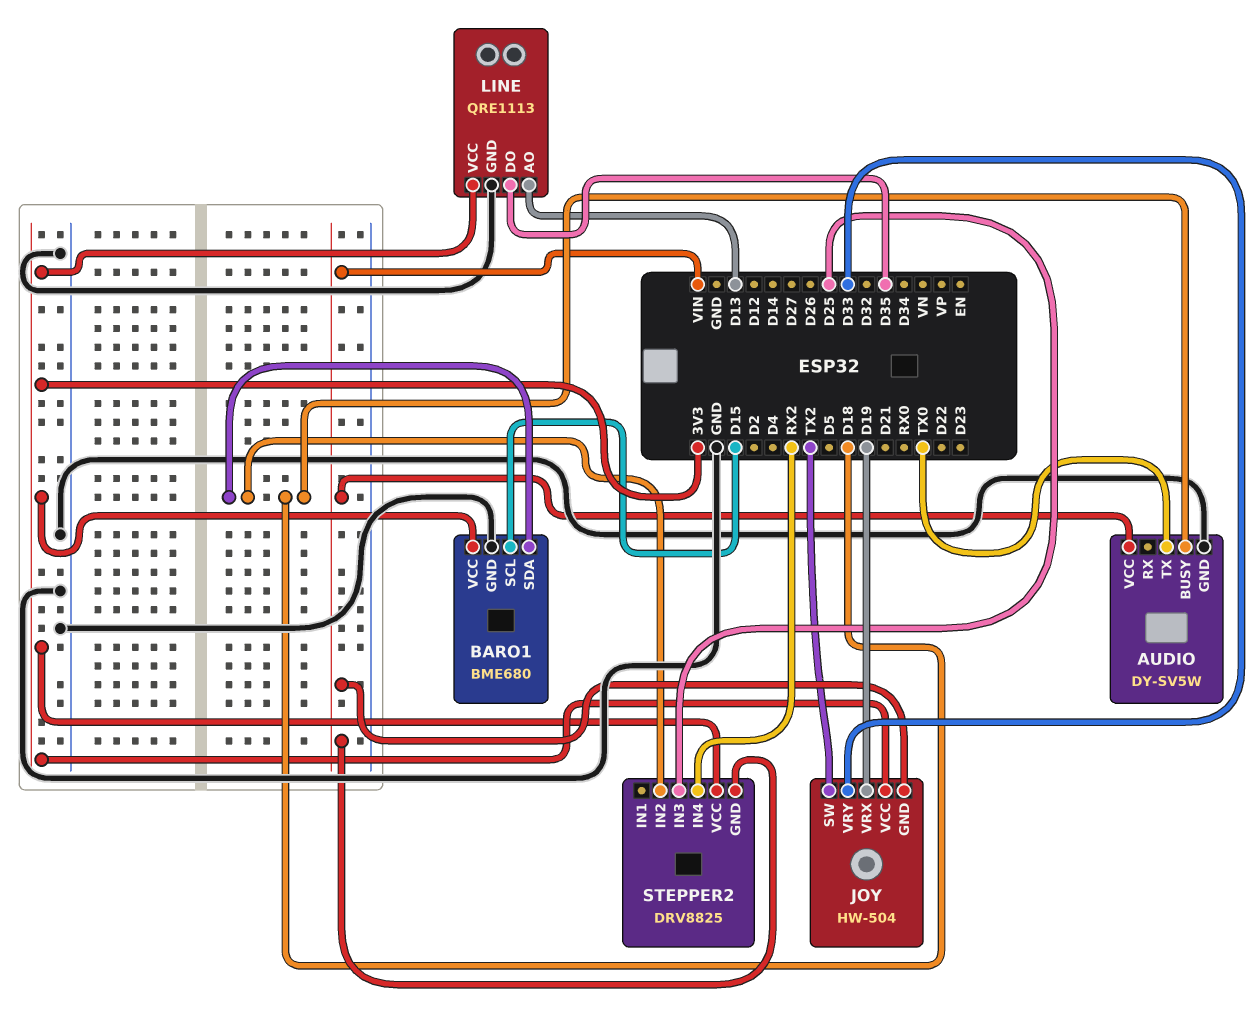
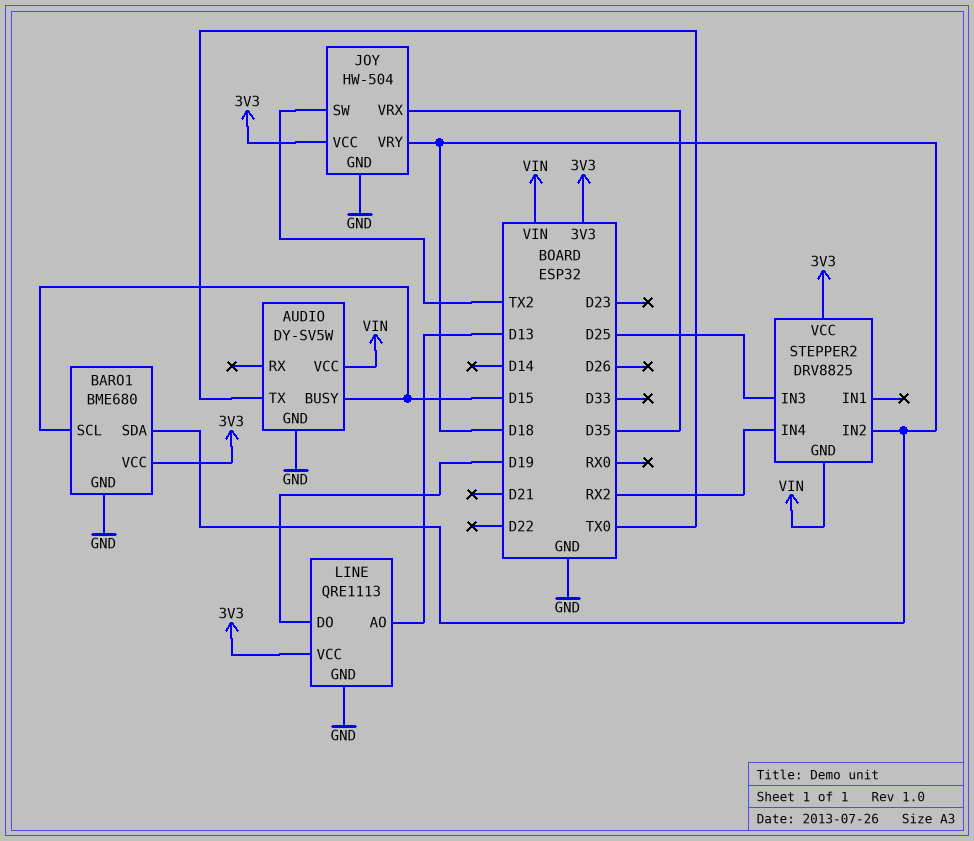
AUDIO pin BUSY: D18 -> D15
JOY pin GND: VIN -> GND
JOY pin VRX: D19 -> D35
JOY pin VRY: D33 -> D18
LINE pin DO: D35 -> D19

